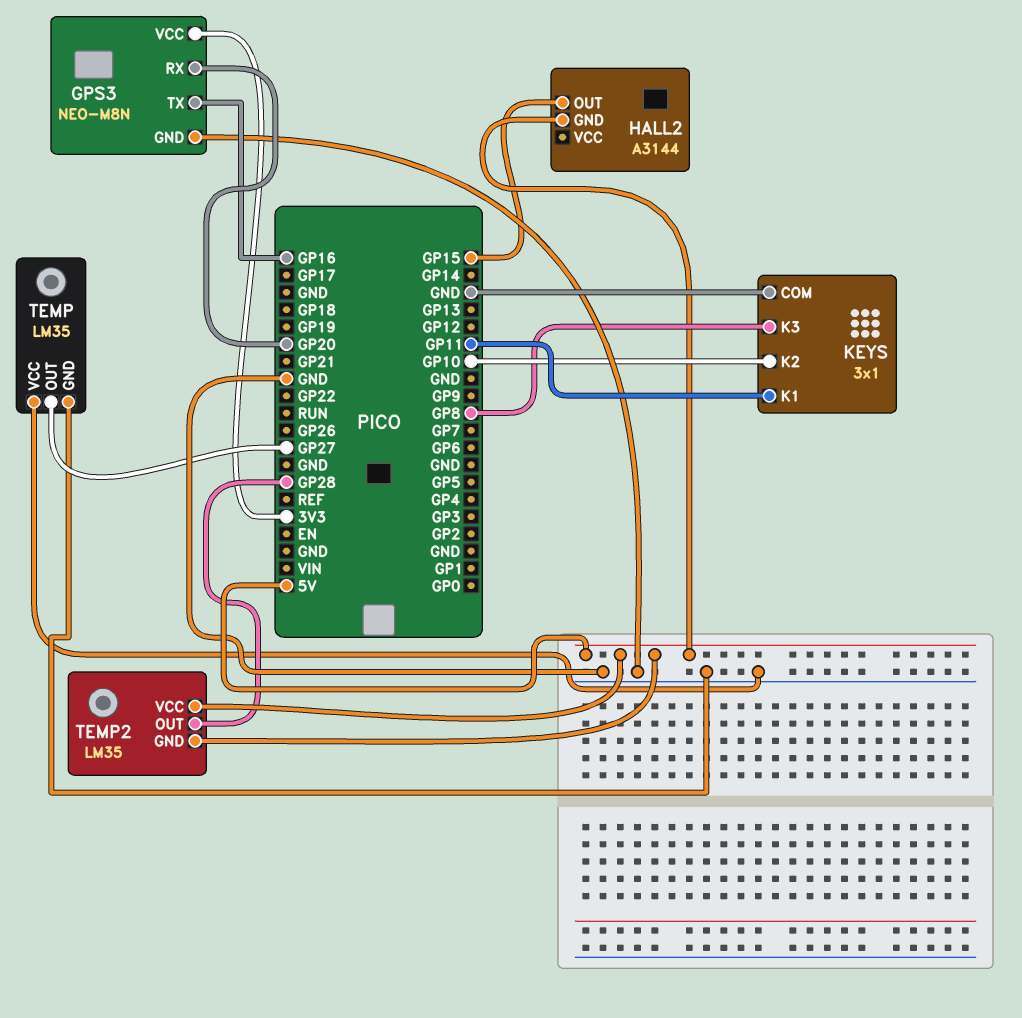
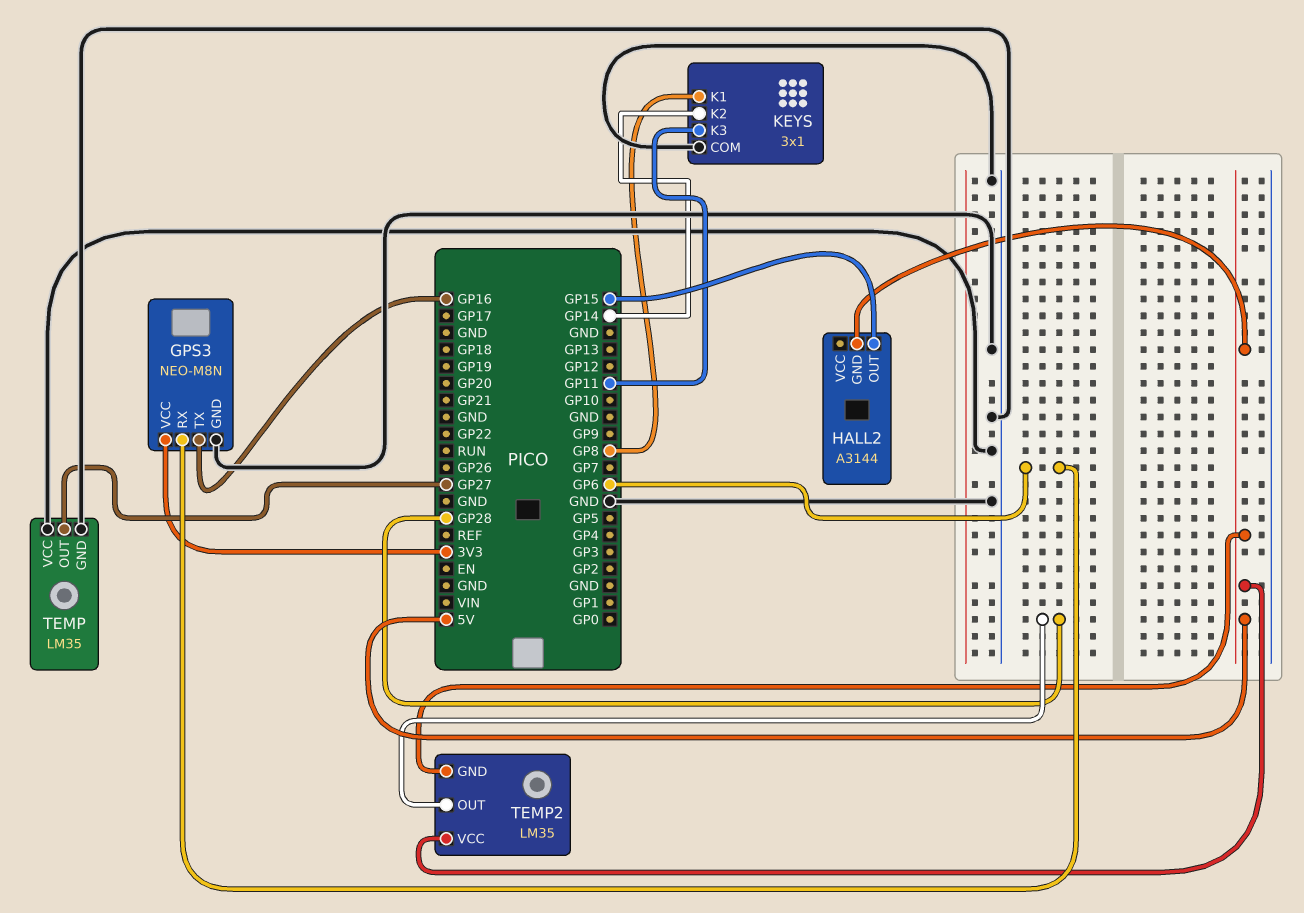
GPS3 pin RX: GP20 -> GP6
KEYS pin K1: GP11 -> GP8
KEYS pin K2: GP10 -> GP14
KEYS pin K3: GP8 -> GP11

